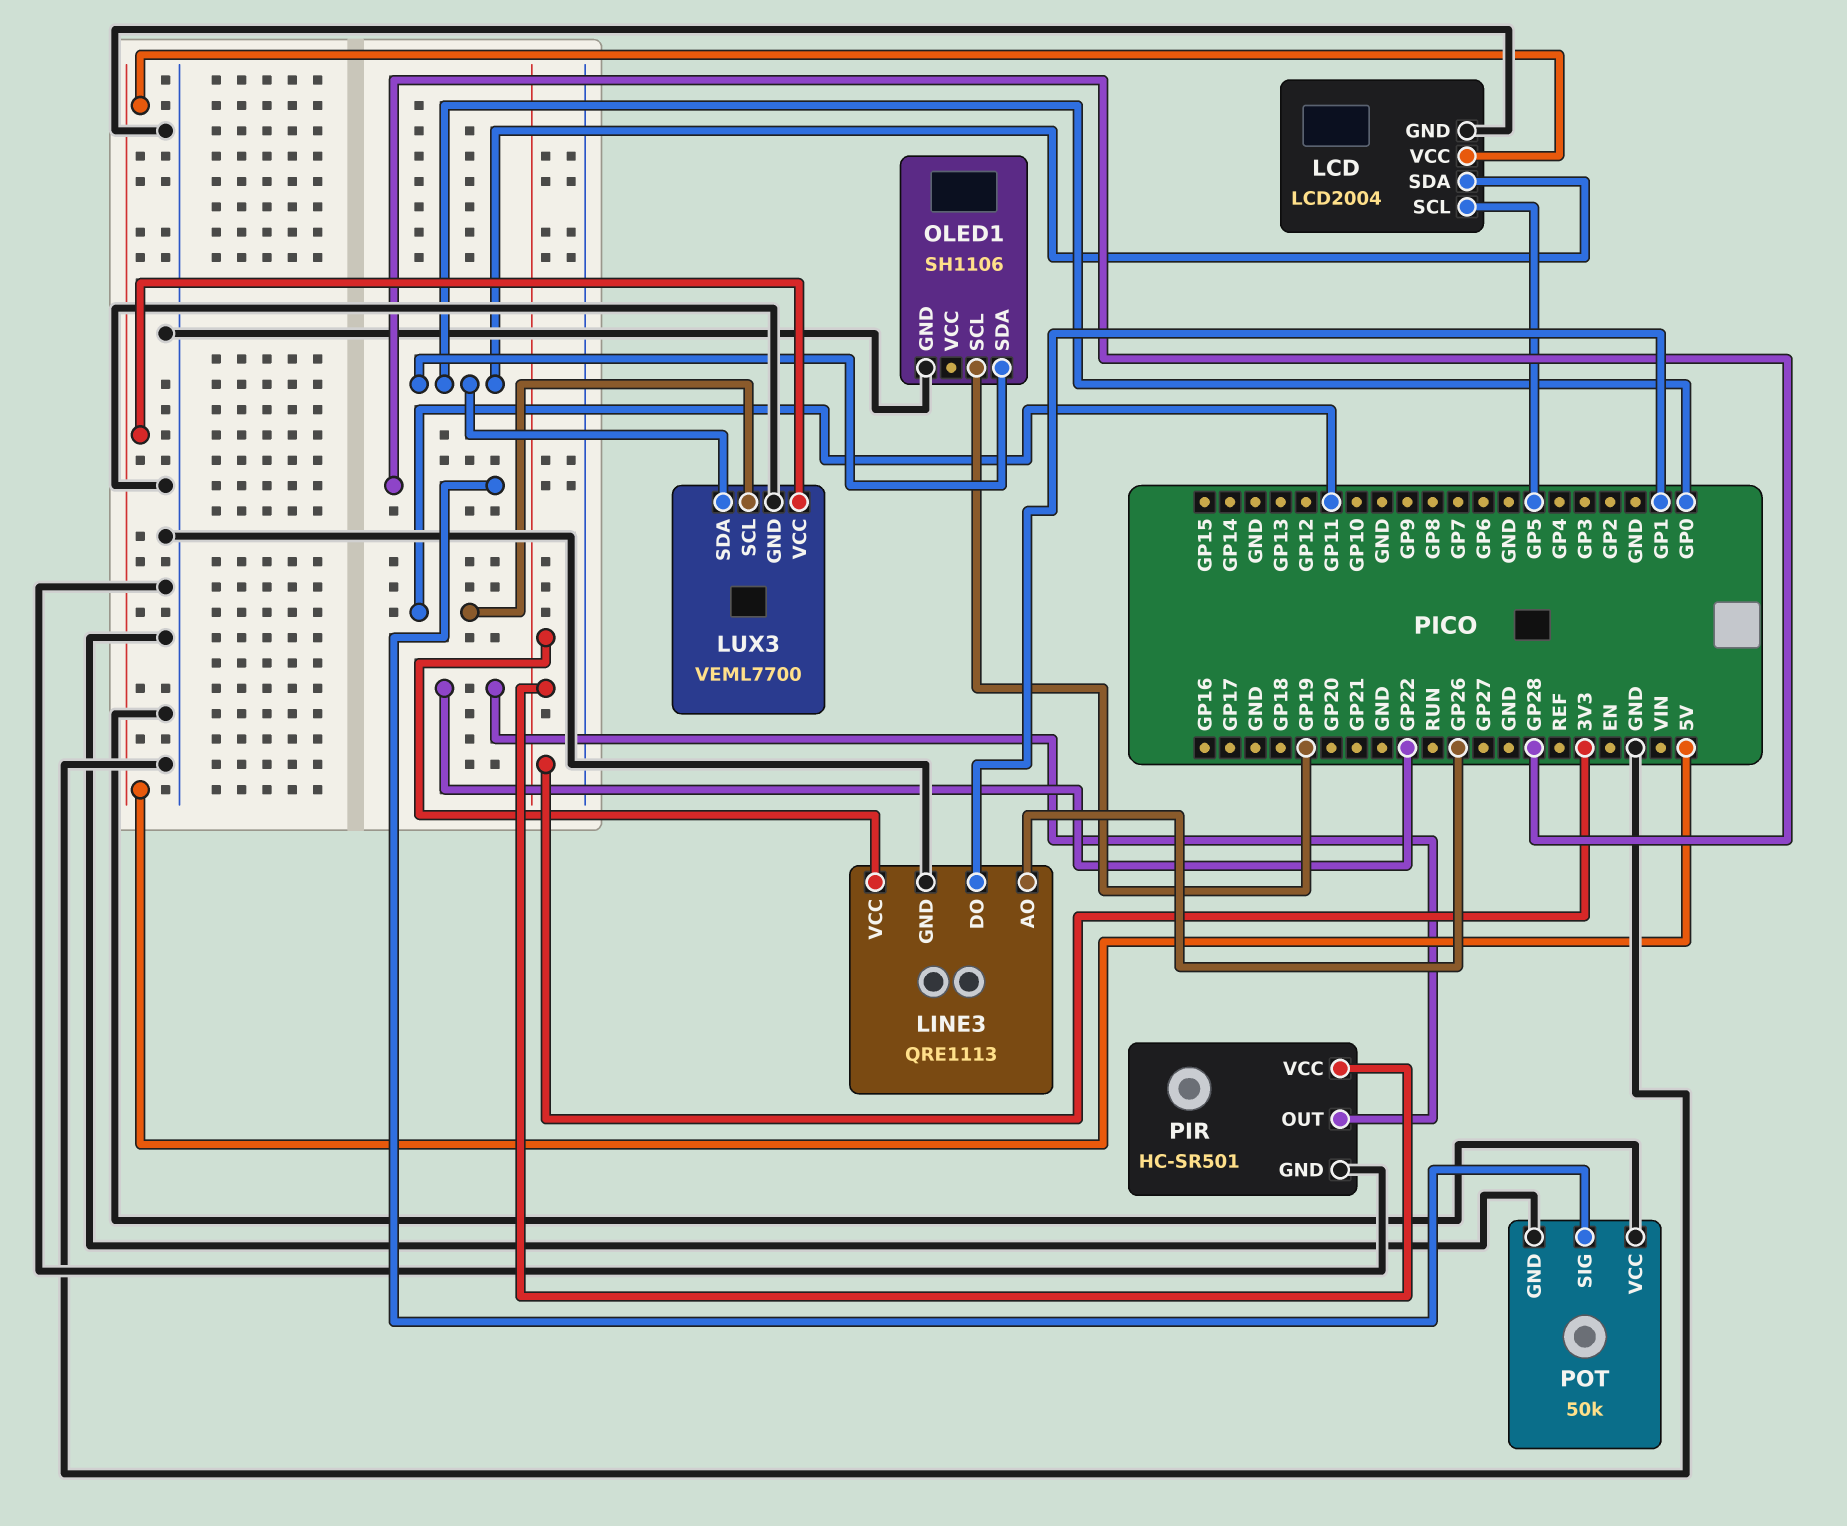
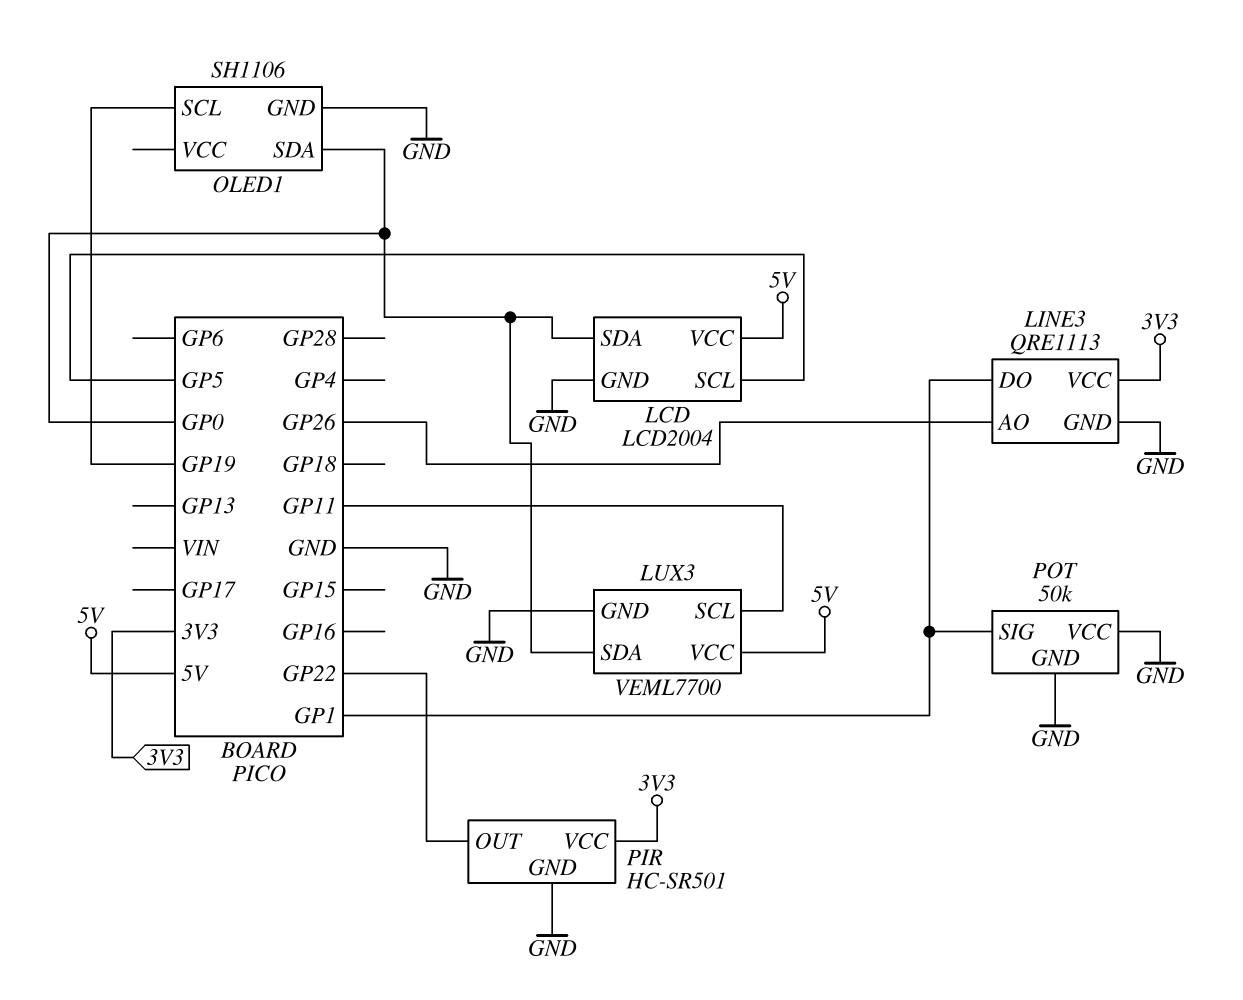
POT pin SIG: GP28 -> GP1

